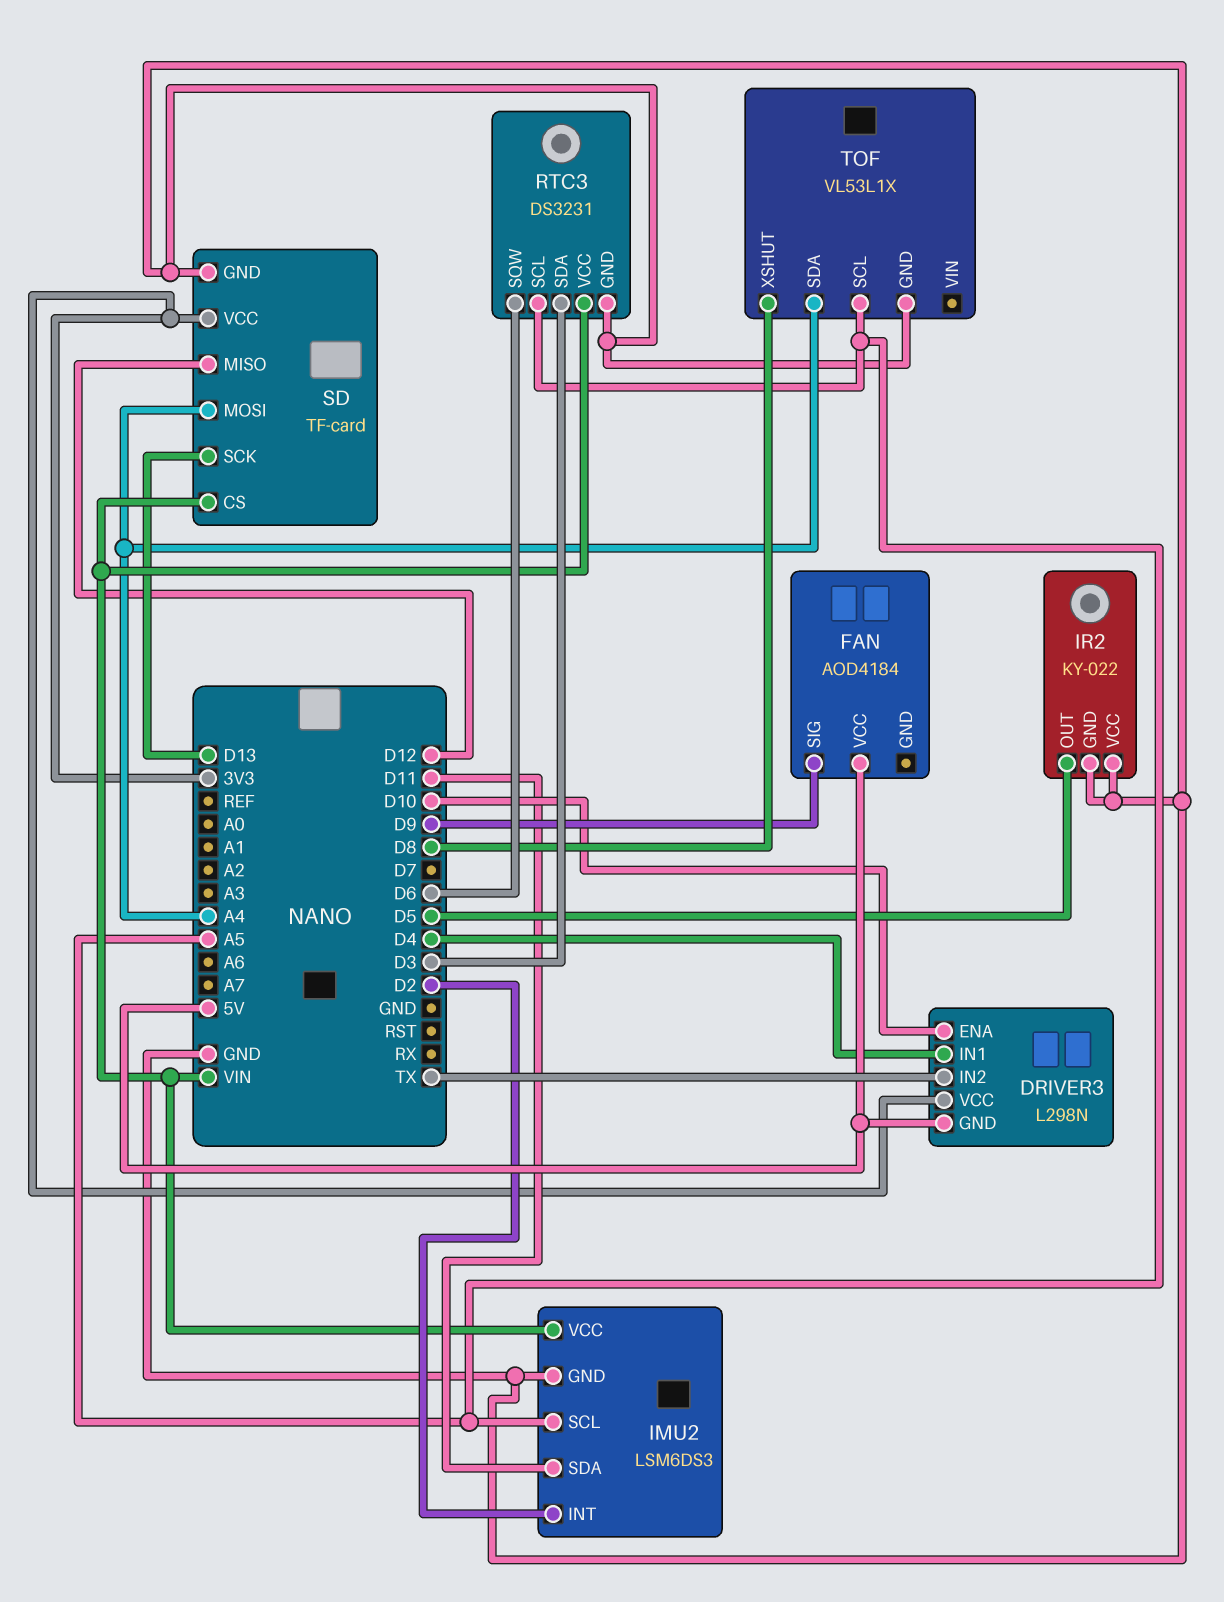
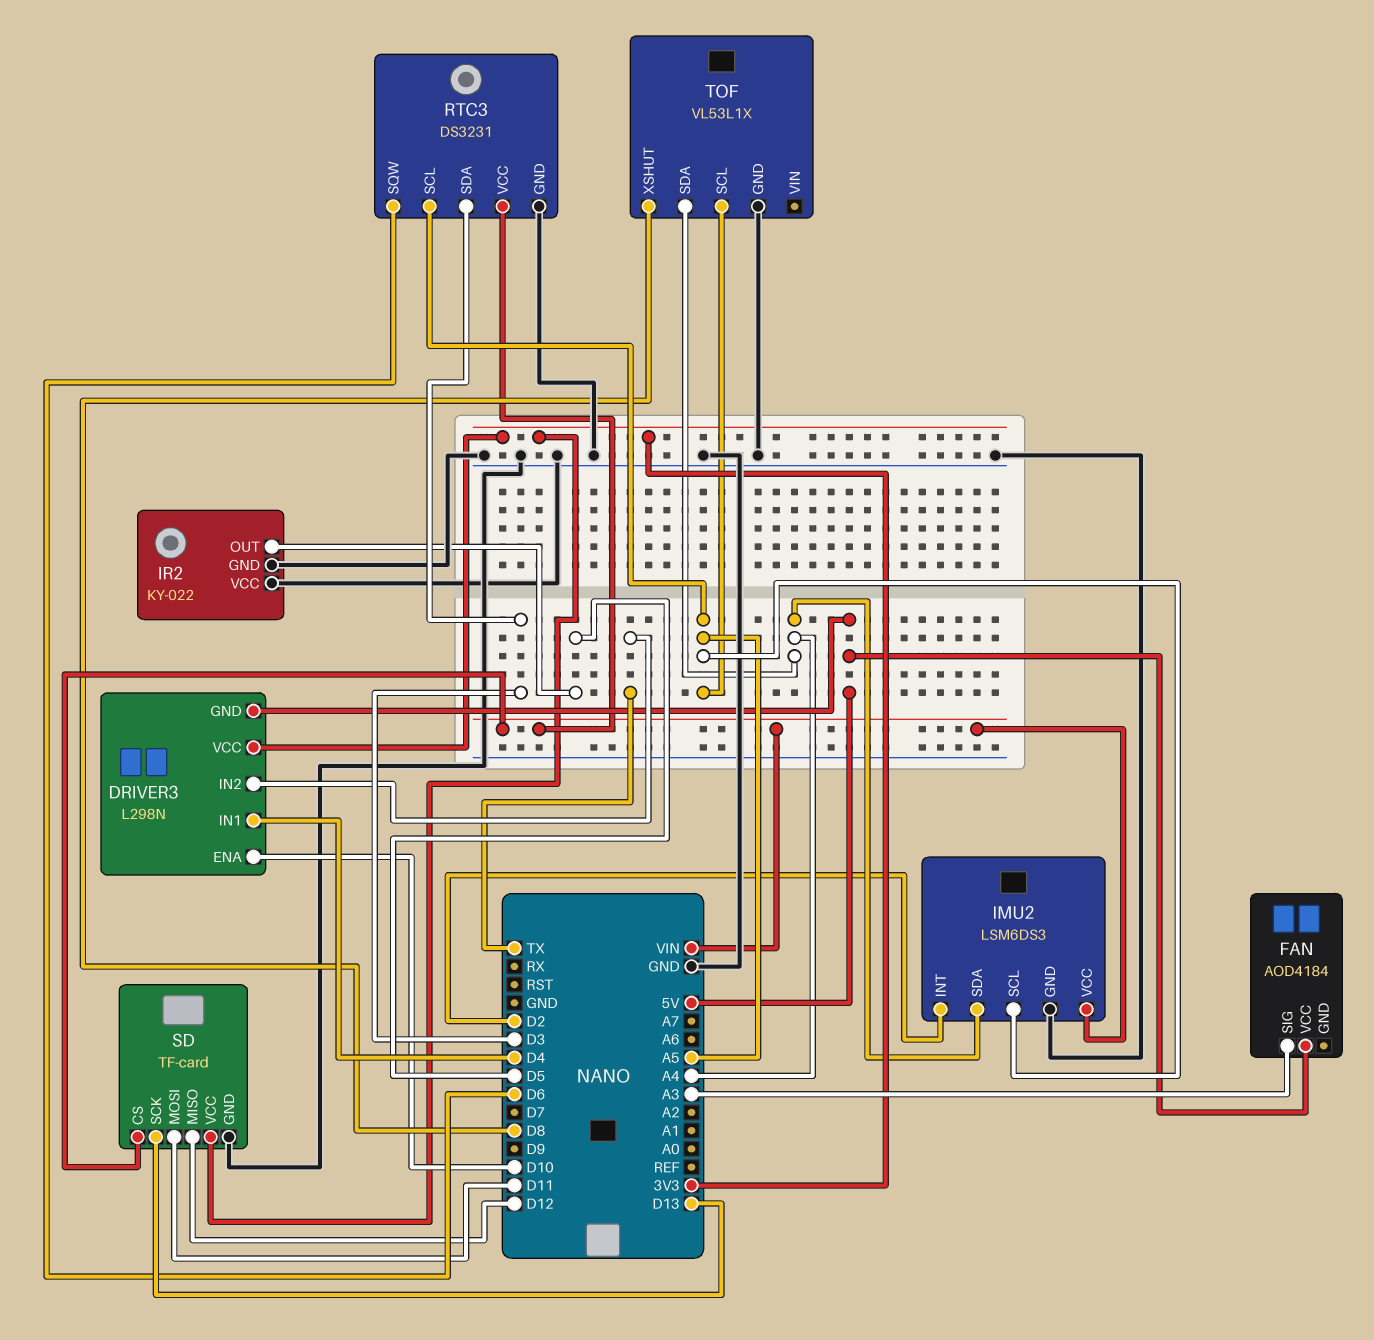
FAN pin SIG: D9 -> A3
IMU2 pin SDA: D11 -> A4
SD pin MOSI: A4 -> D11

